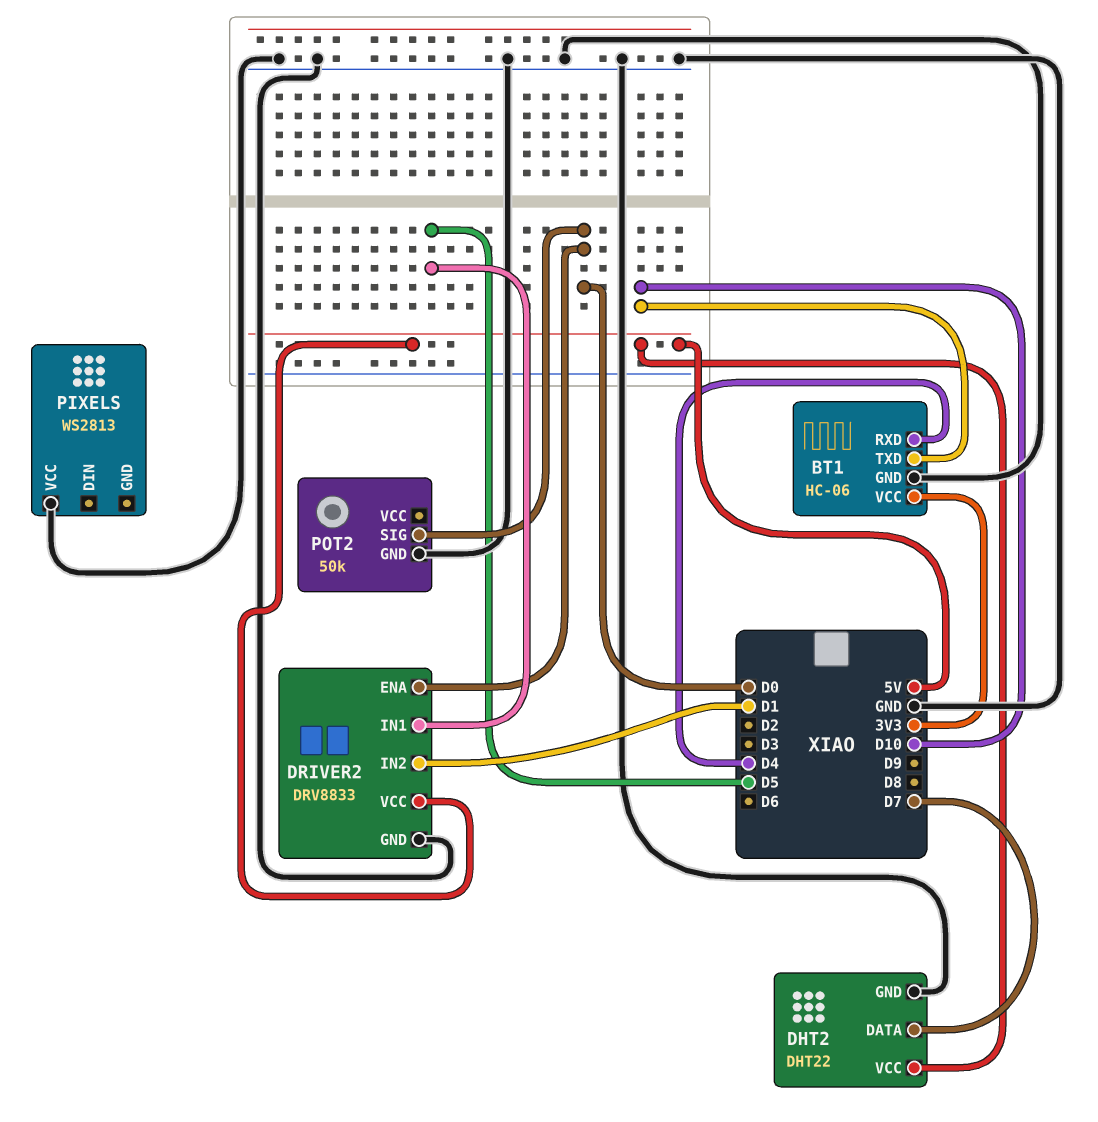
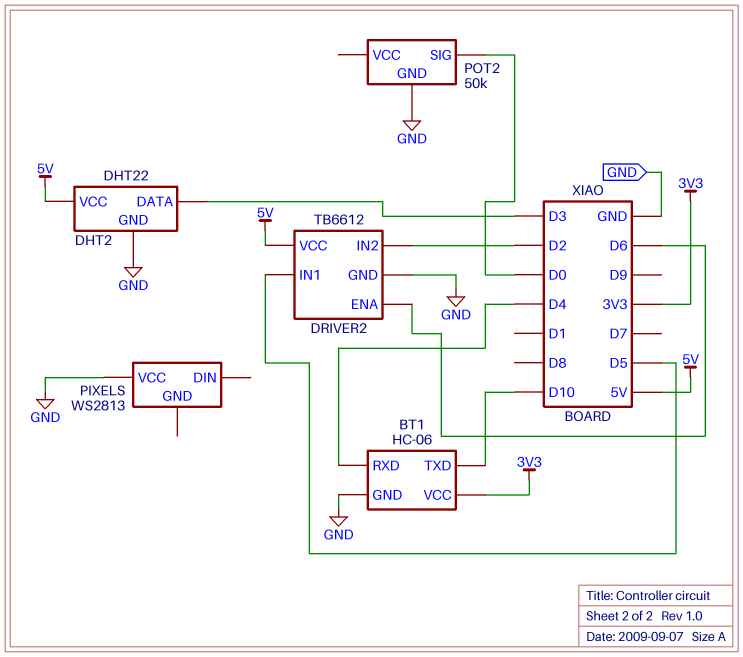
DHT2 pin DATA: D7 -> D3
DRIVER2: DRV8833 -> TB6612
DRIVER2 pin ENA: D0 -> D6
DRIVER2 pin IN2: D1 -> D2

